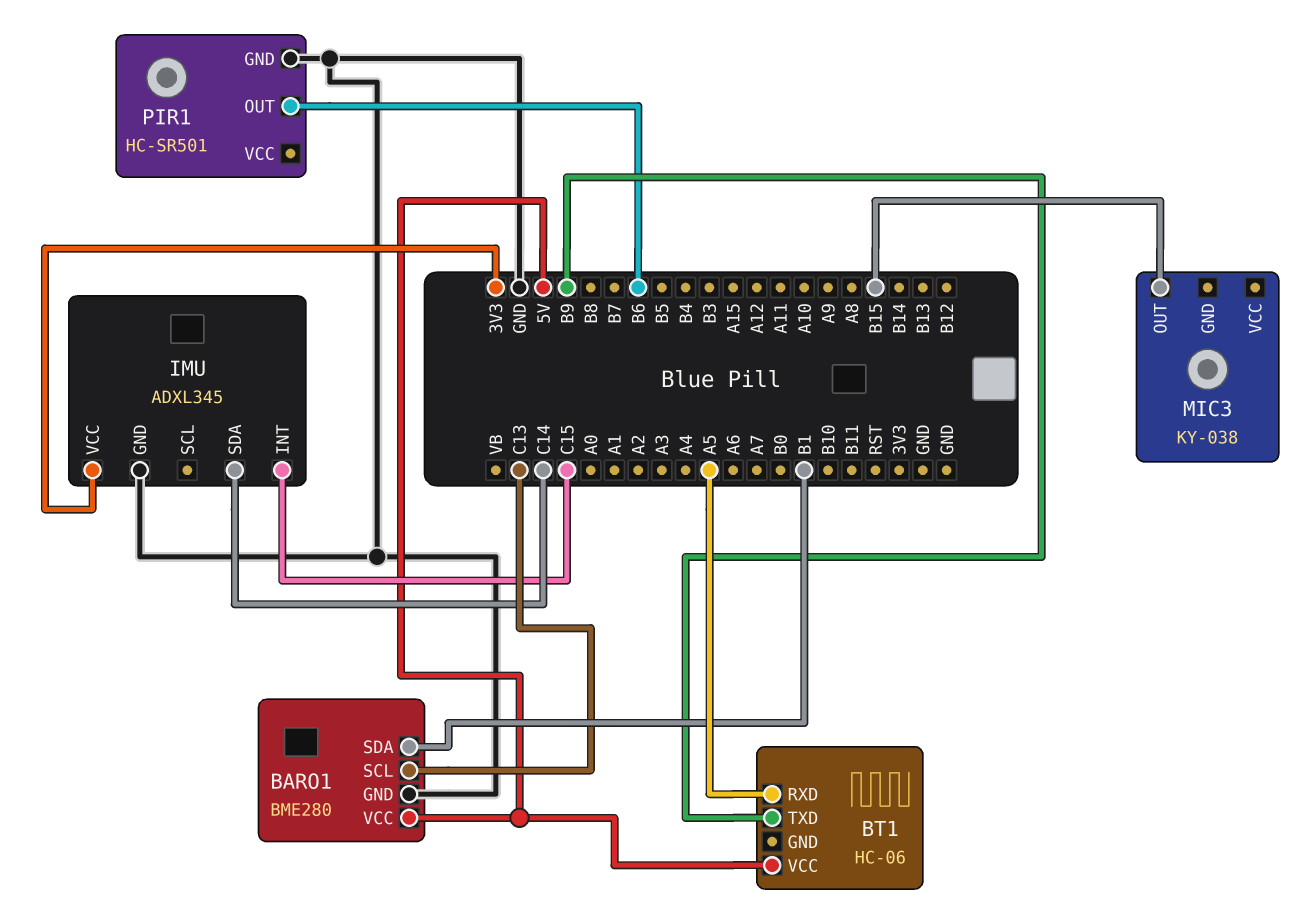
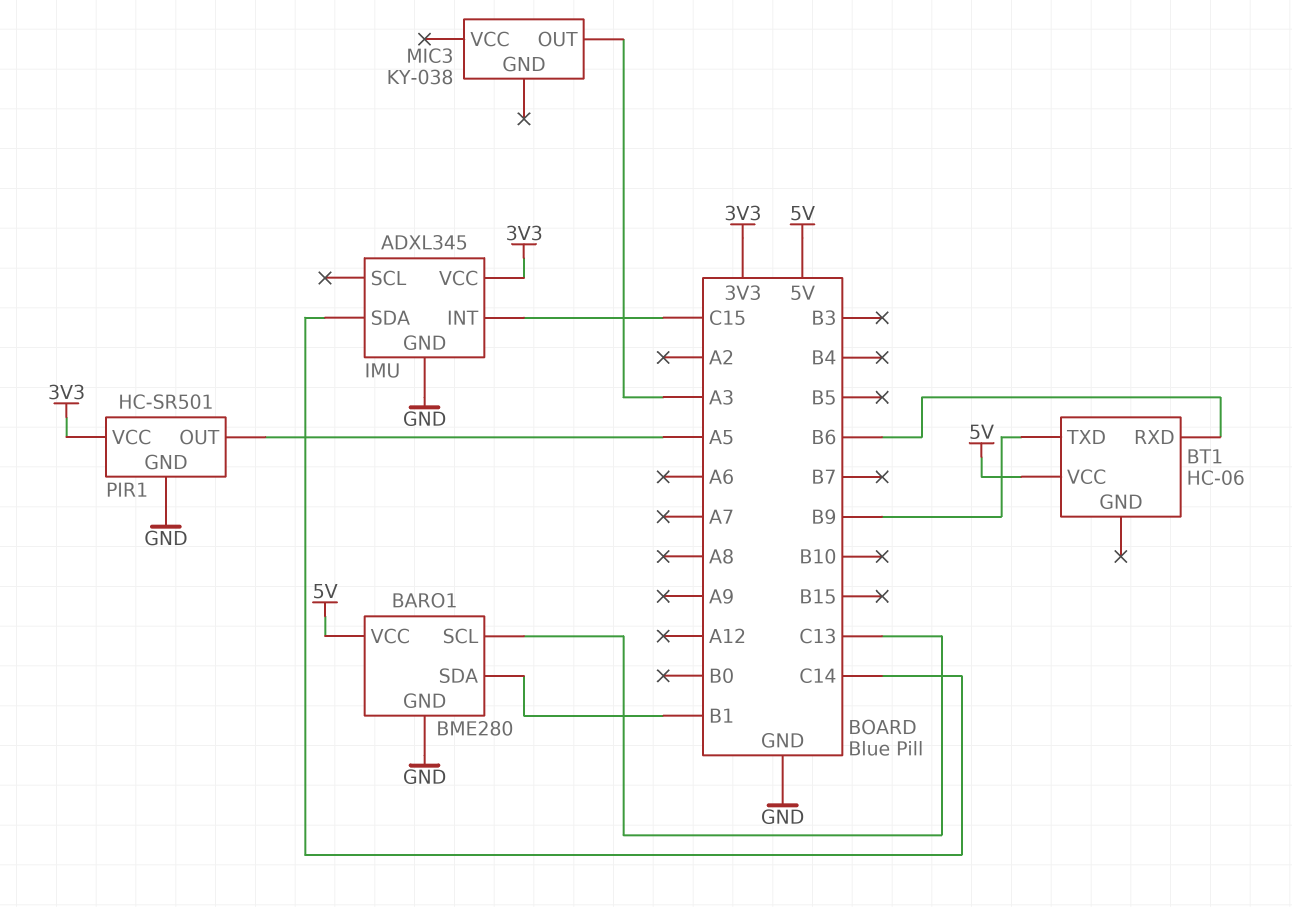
BT1 pin RXD: A5 -> B6
MIC3 pin OUT: B15 -> A3
PIR1 pin OUT: B6 -> A5
PIR1 pin VCC: none -> 3V3

